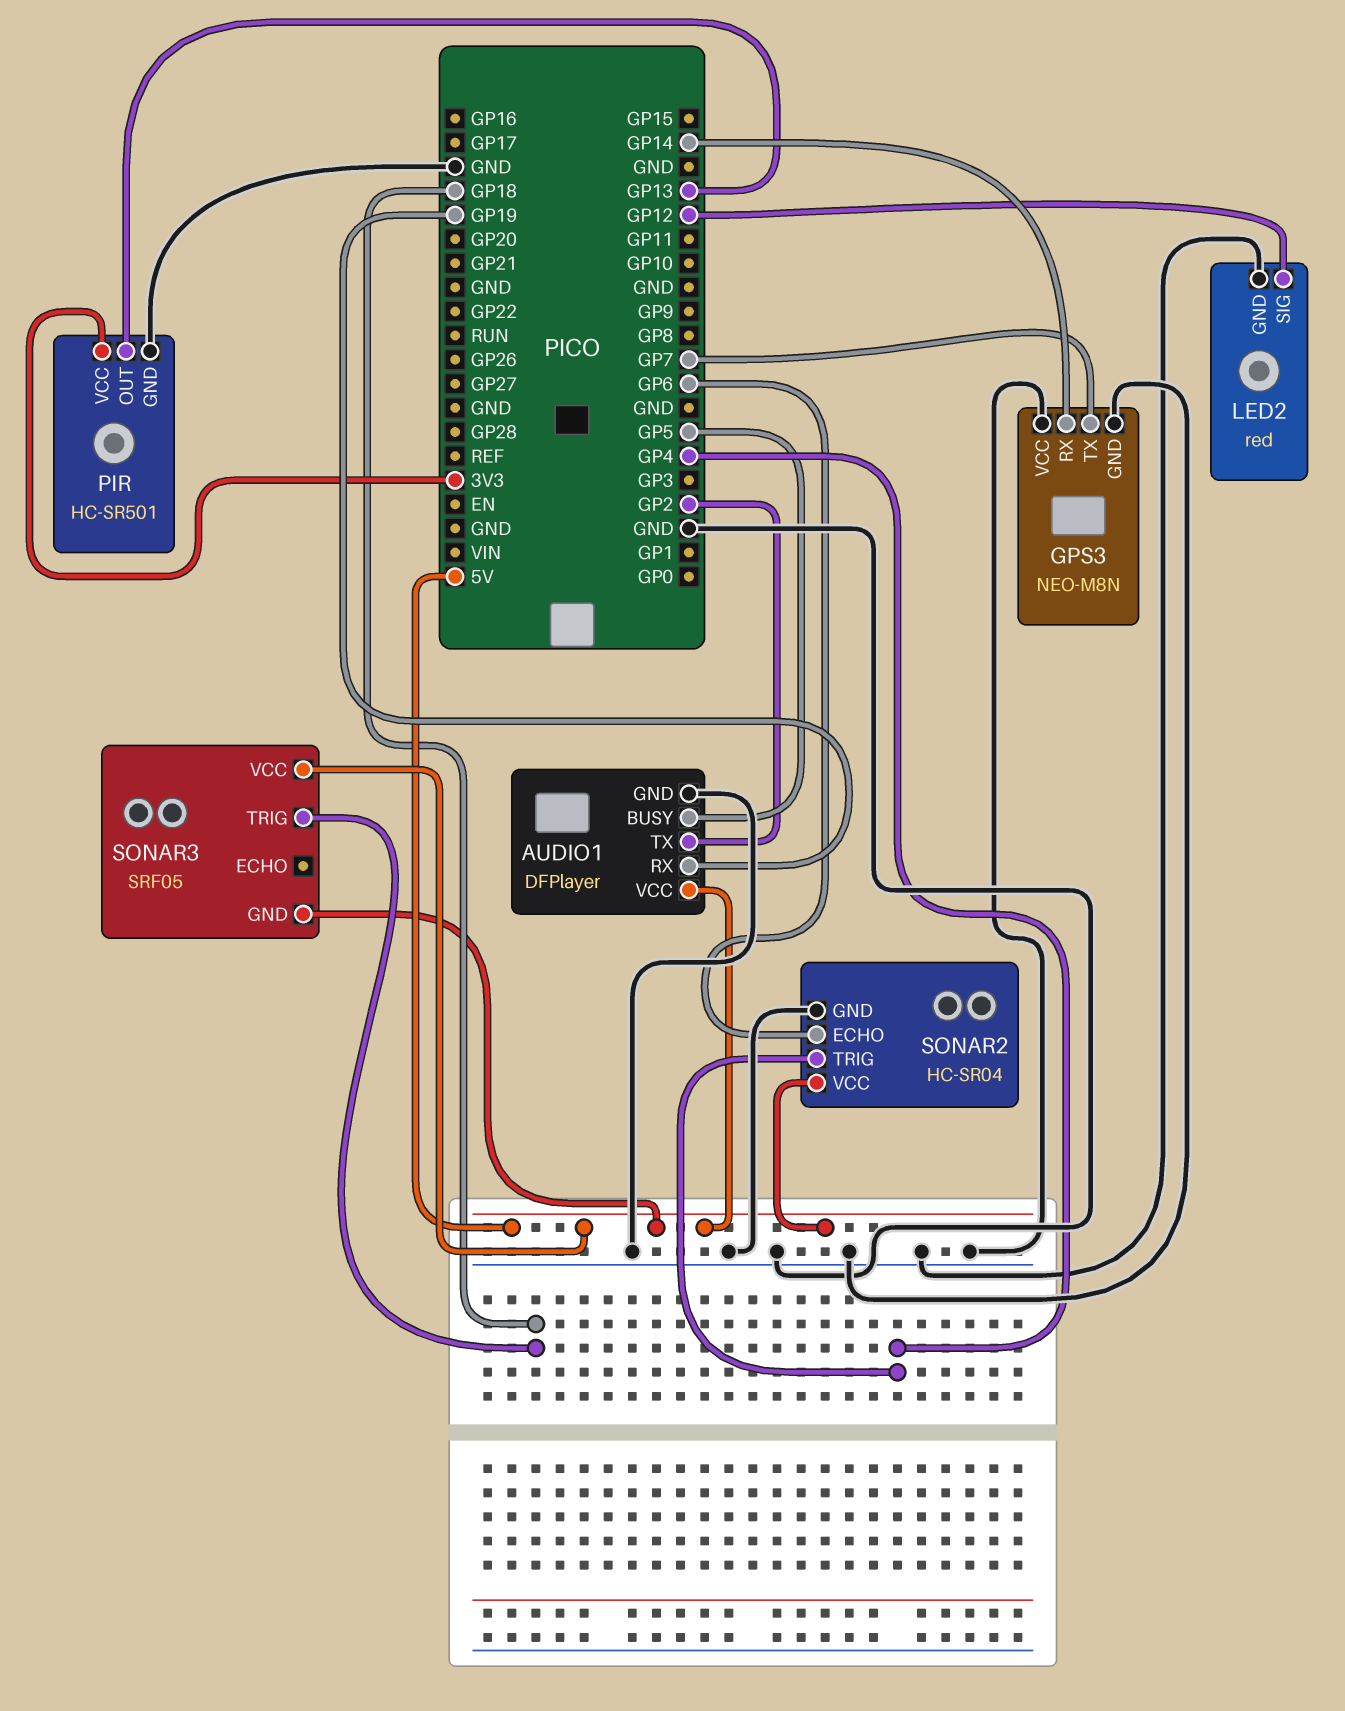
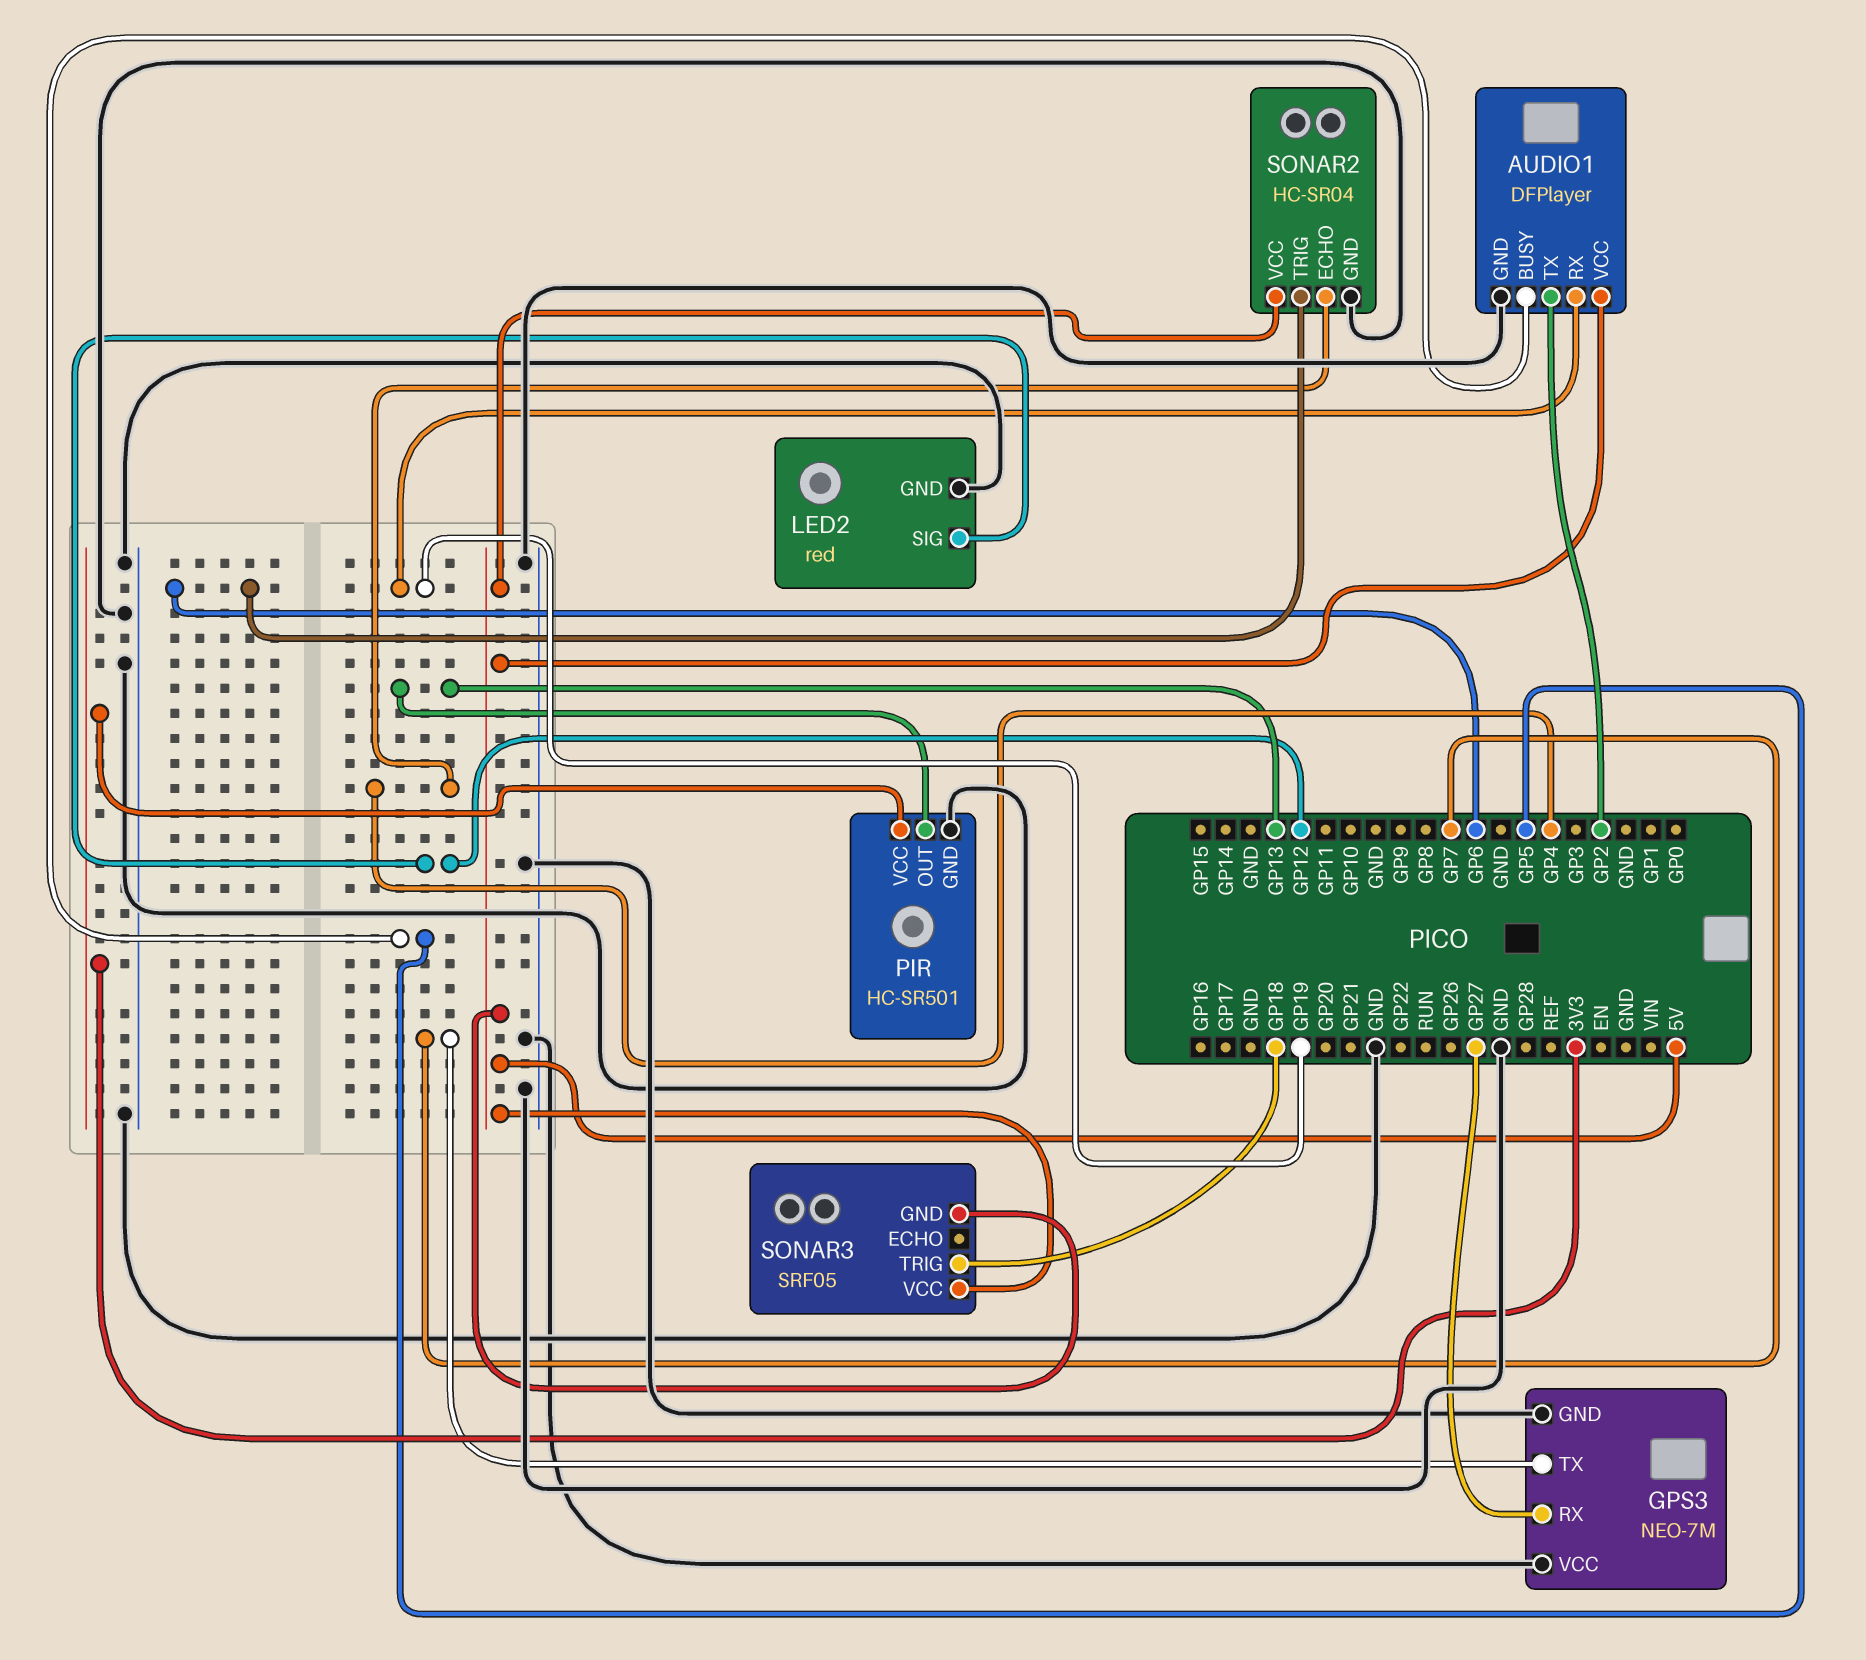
GPS3: NEO-M8N -> NEO-7M
GPS3 pin RX: GP14 -> GP27
SONAR2 pin ECHO: GP6 -> GP4
SONAR2 pin TRIG: GP4 -> GP6

